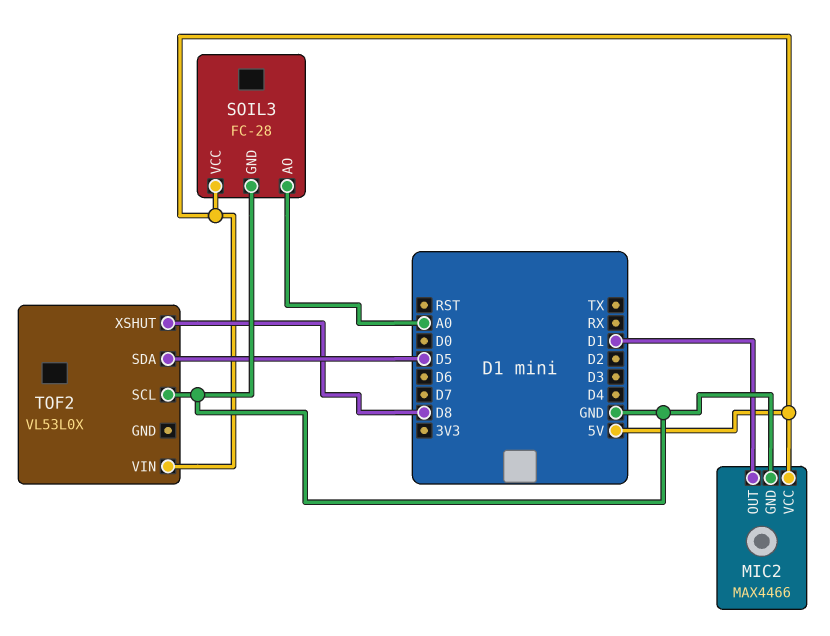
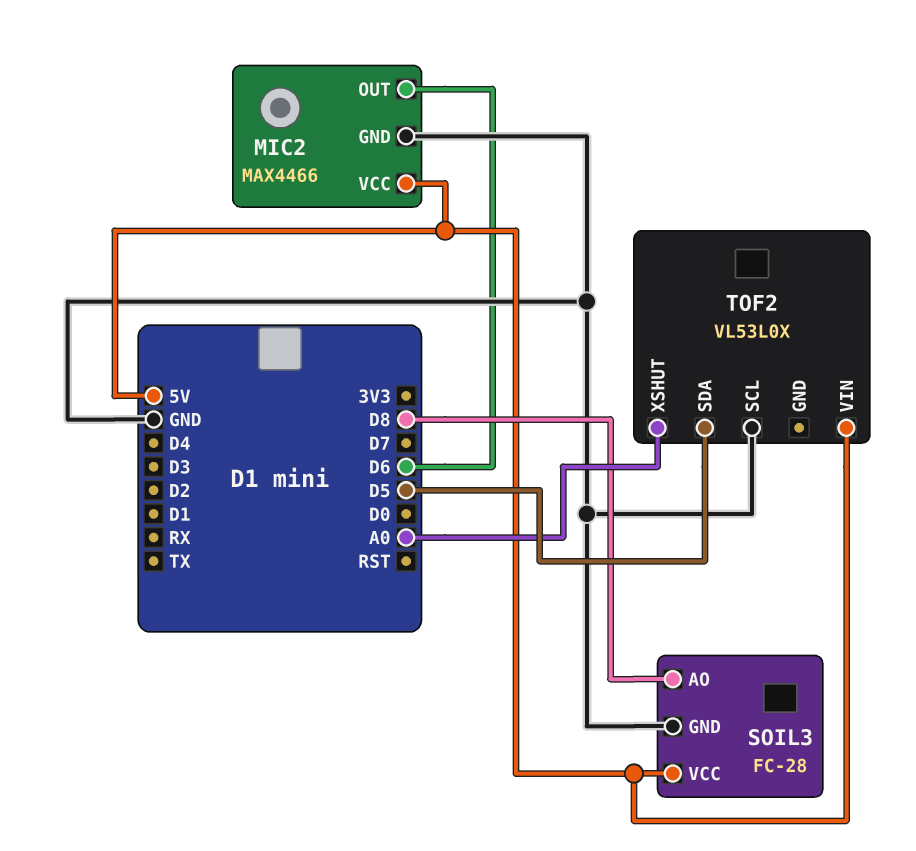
MIC2 pin OUT: D1 -> D6
SOIL3 pin AO: A0 -> D8
TOF2 pin XSHUT: D8 -> A0

